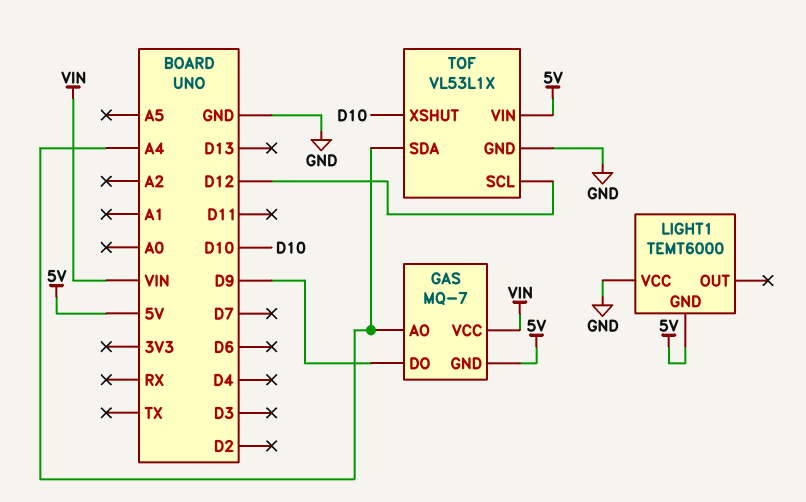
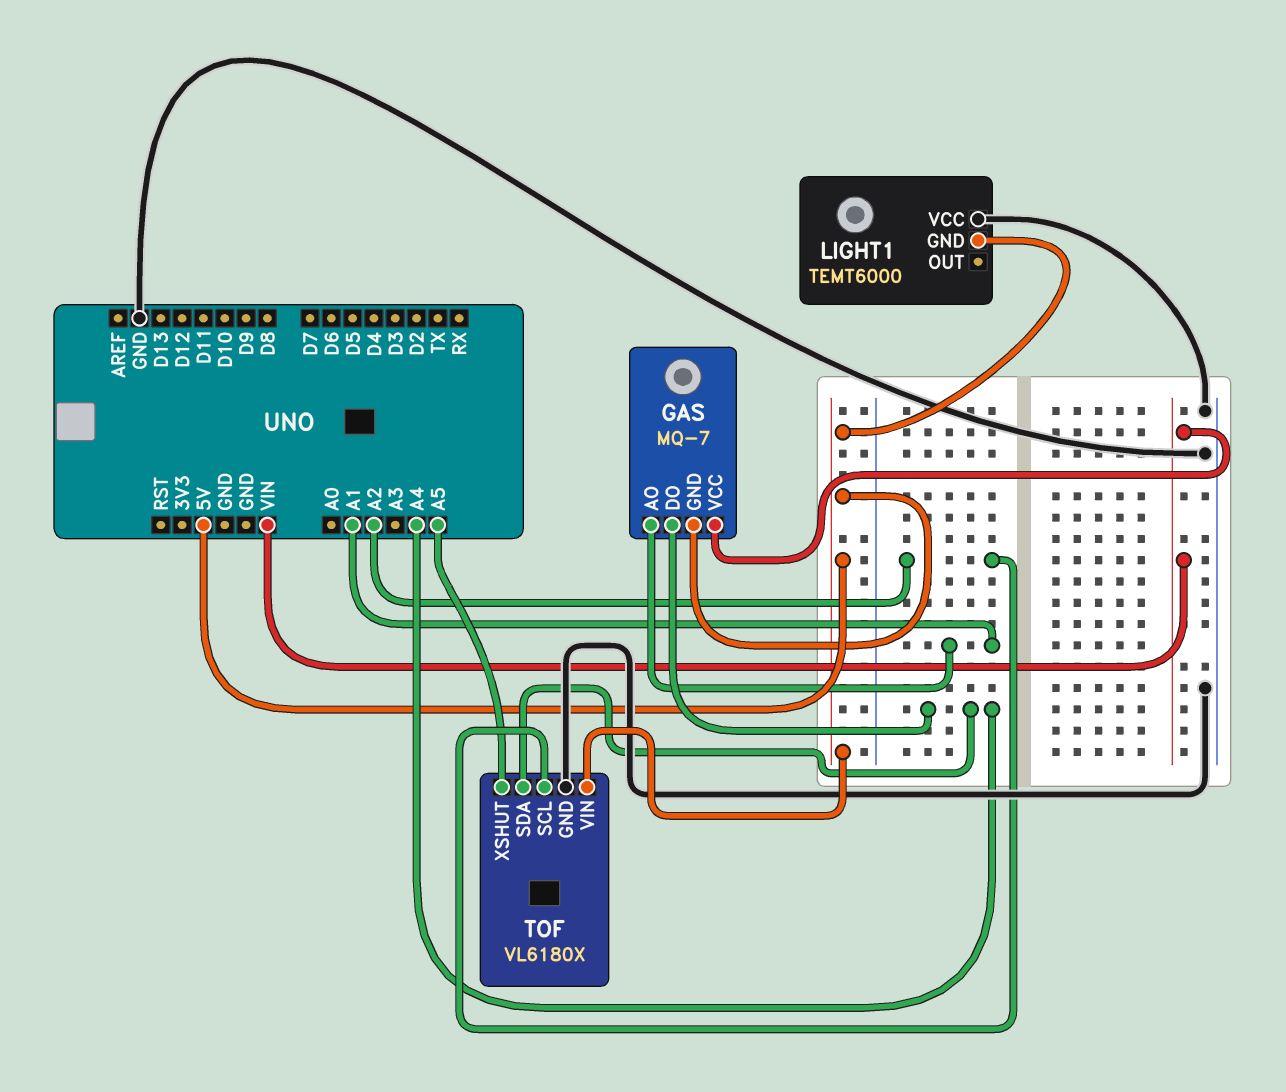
GAS pin AO: A4 -> A1
GAS pin DO: D9 -> A4
TOF: VL53L1X -> VL6180X
TOF pin SCL: D12 -> A2
TOF pin XSHUT: D10 -> A5

